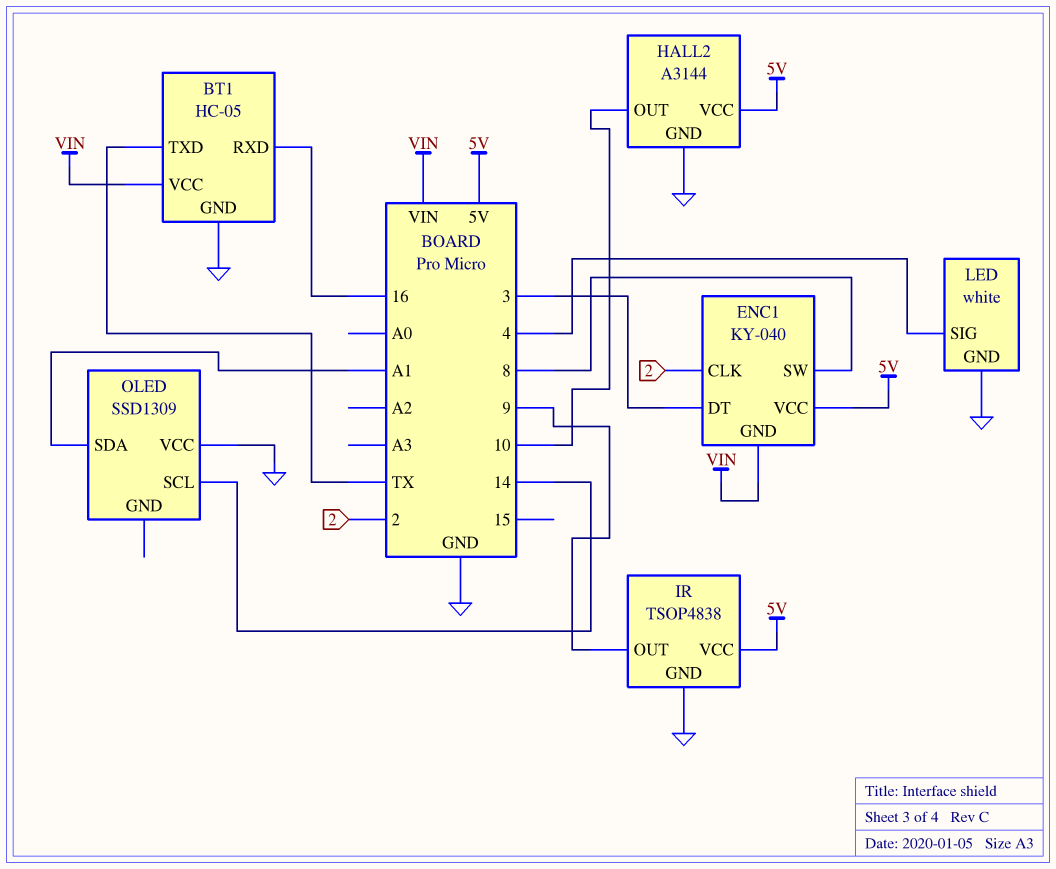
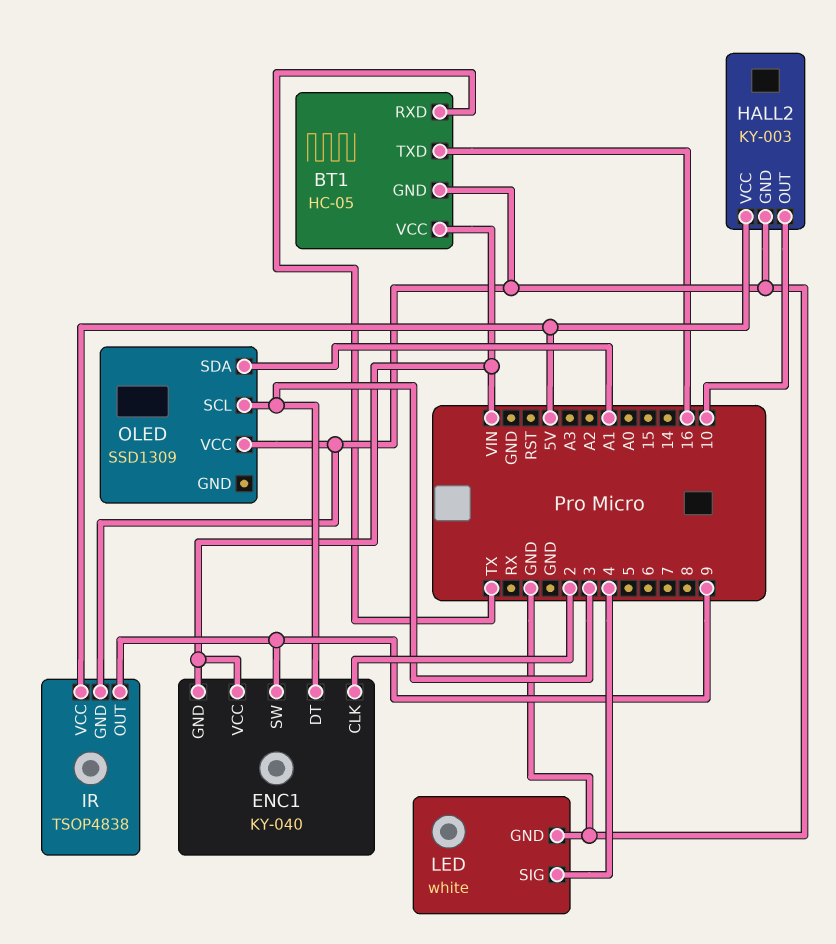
BT1 pin RXD: 16 -> TX
BT1 pin TXD: TX -> 16
ENC1 pin SW: 8 -> 9
ENC1 pin VCC: 5V -> VIN
HALL2: A3144 -> KY-003
OLED pin SCL: 14 -> 3

